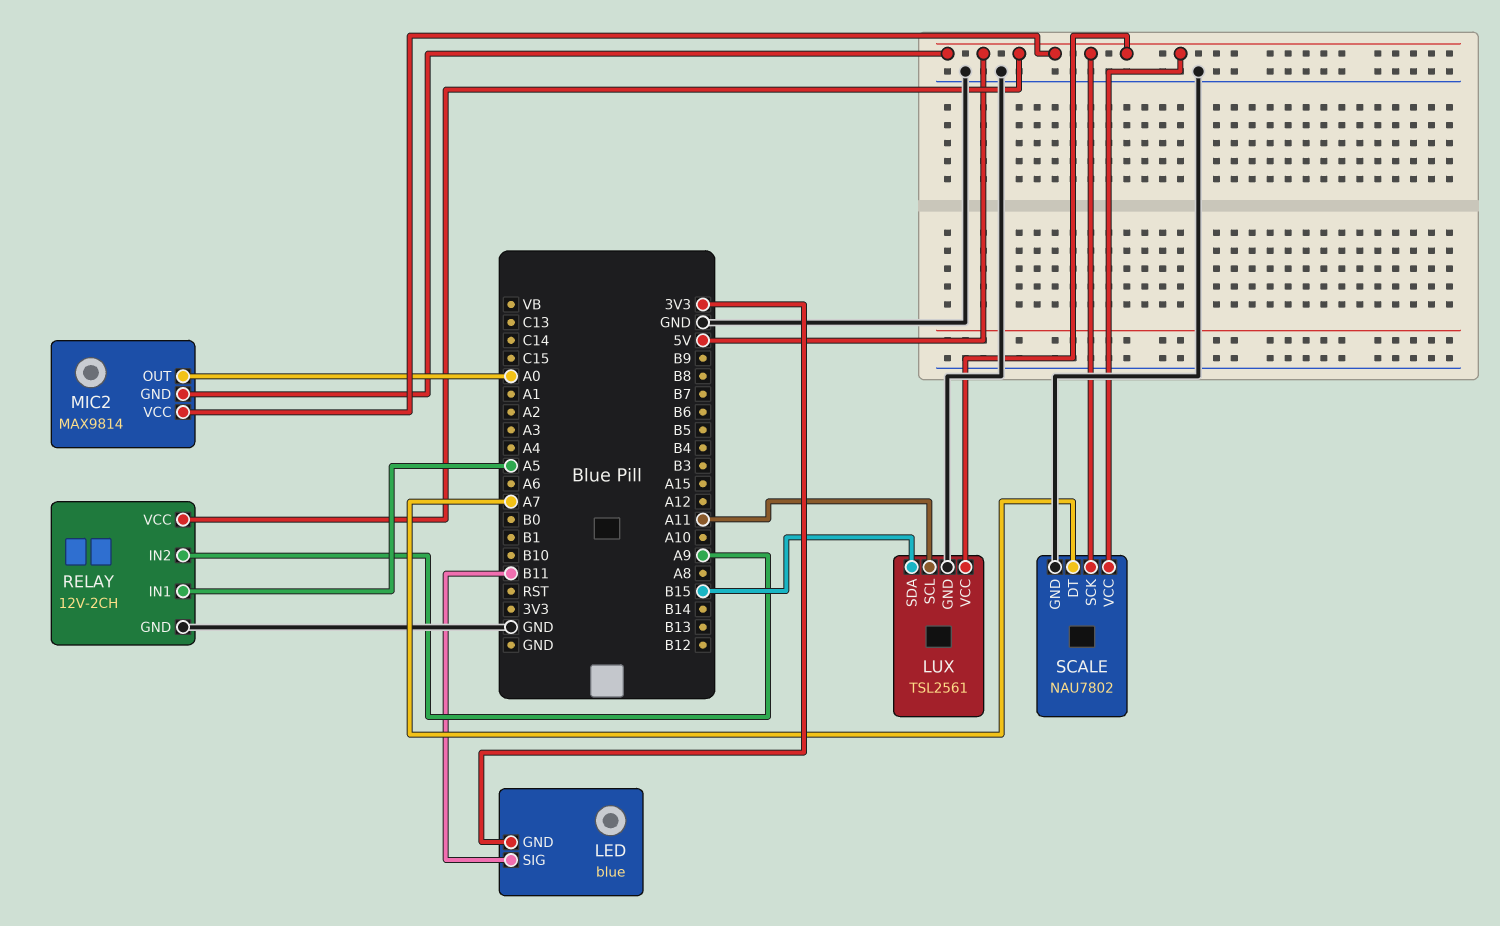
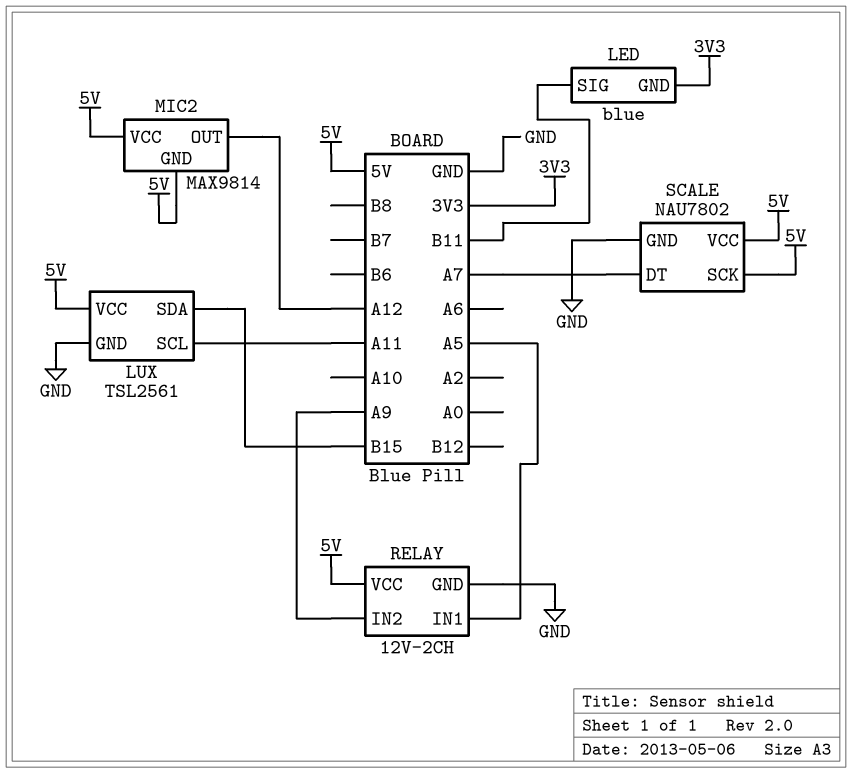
MIC2 pin OUT: A0 -> A12

